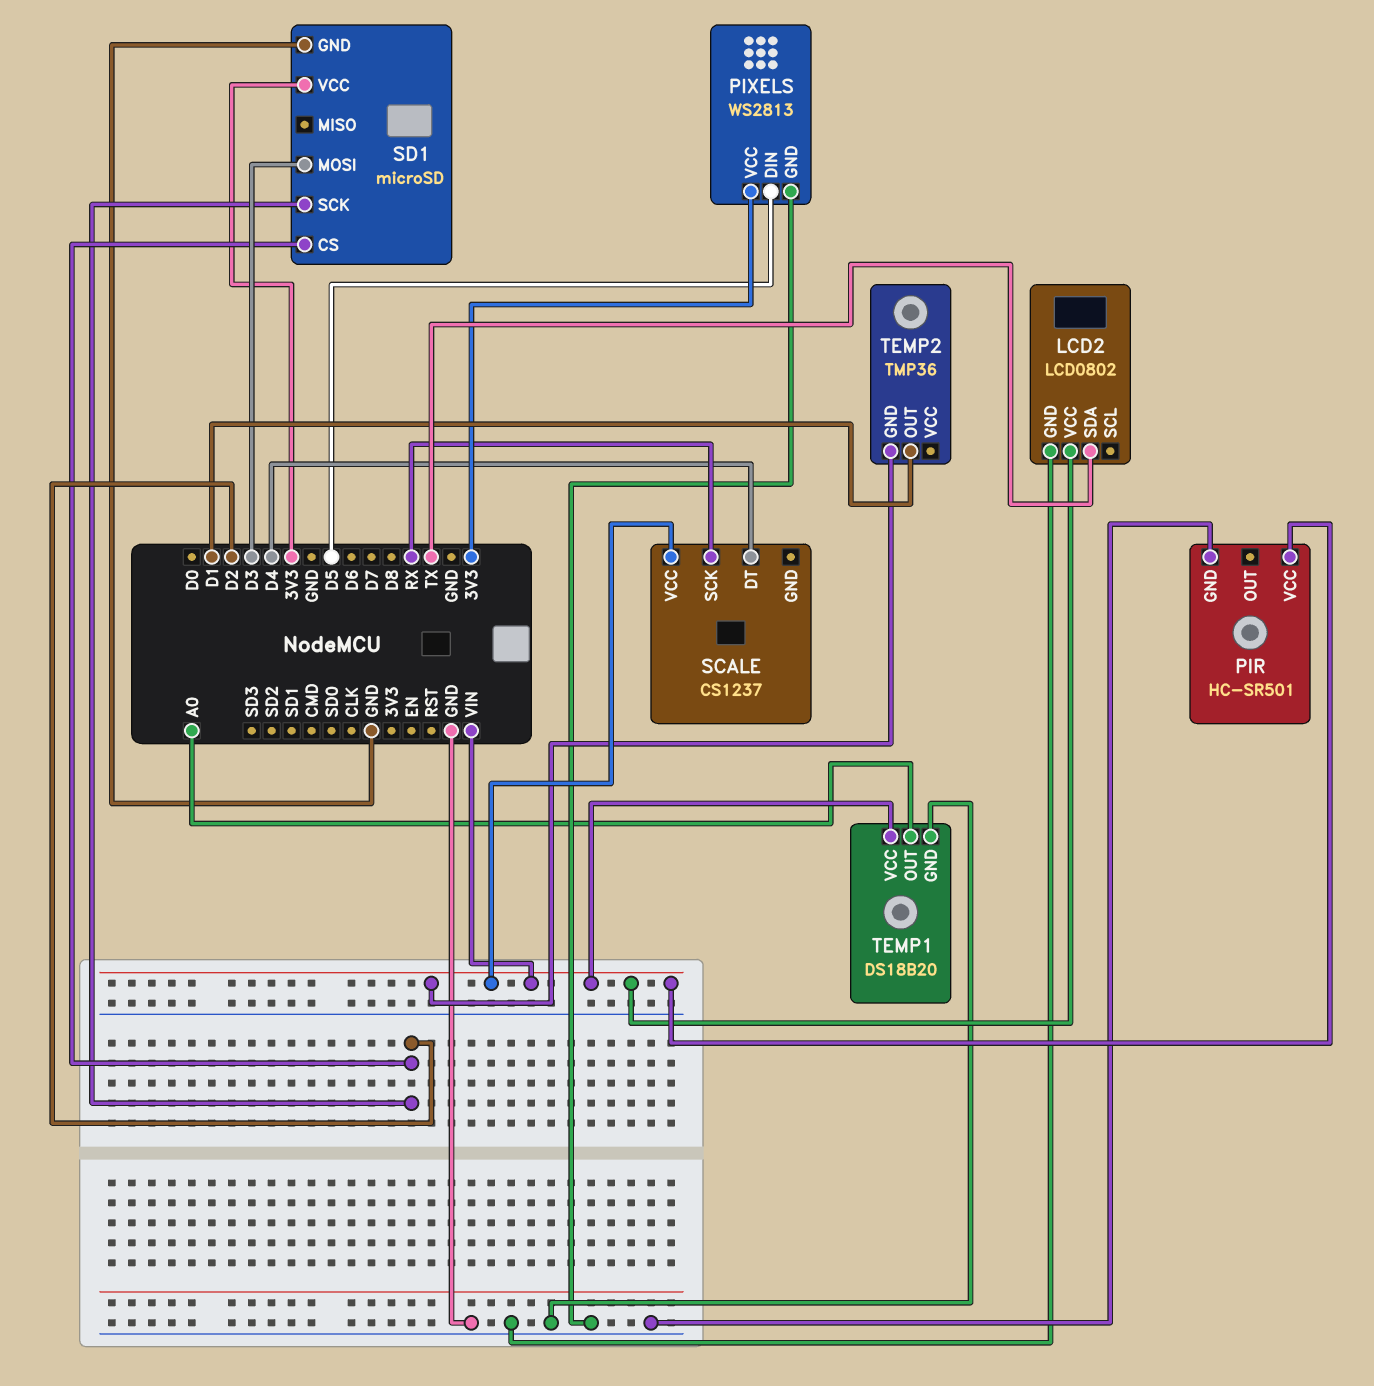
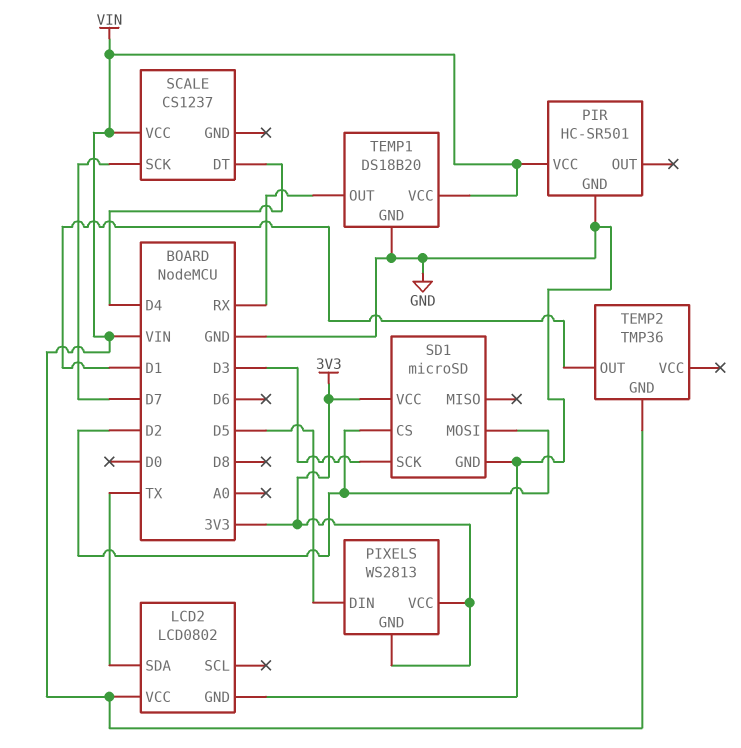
PIXELS pin GND: GND -> 3V3
SCALE pin SCK: RX -> D7
SD1 pin MOSI: D3 -> D2
SD1 pin SCK: D2 -> D3
TEMP1 pin OUT: A0 -> RX

